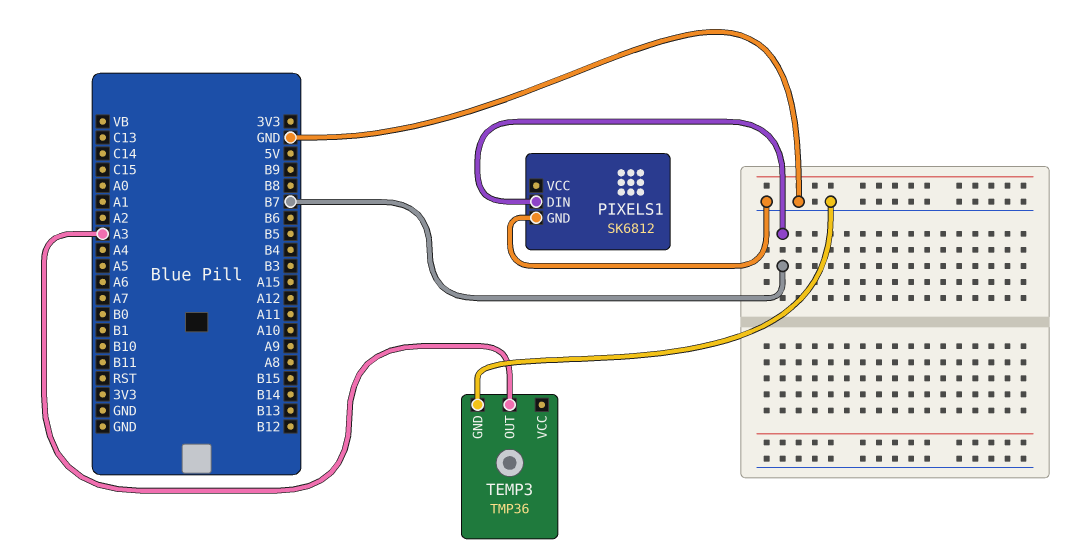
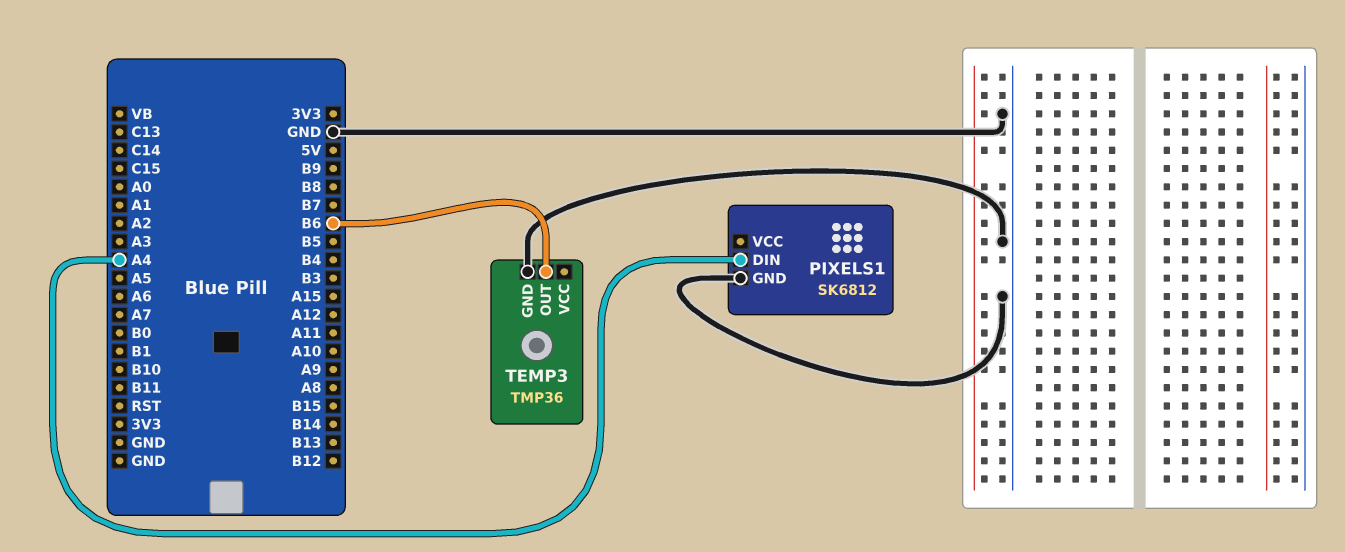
PIXELS1 pin DIN: B7 -> A4
TEMP3 pin OUT: A3 -> B6

